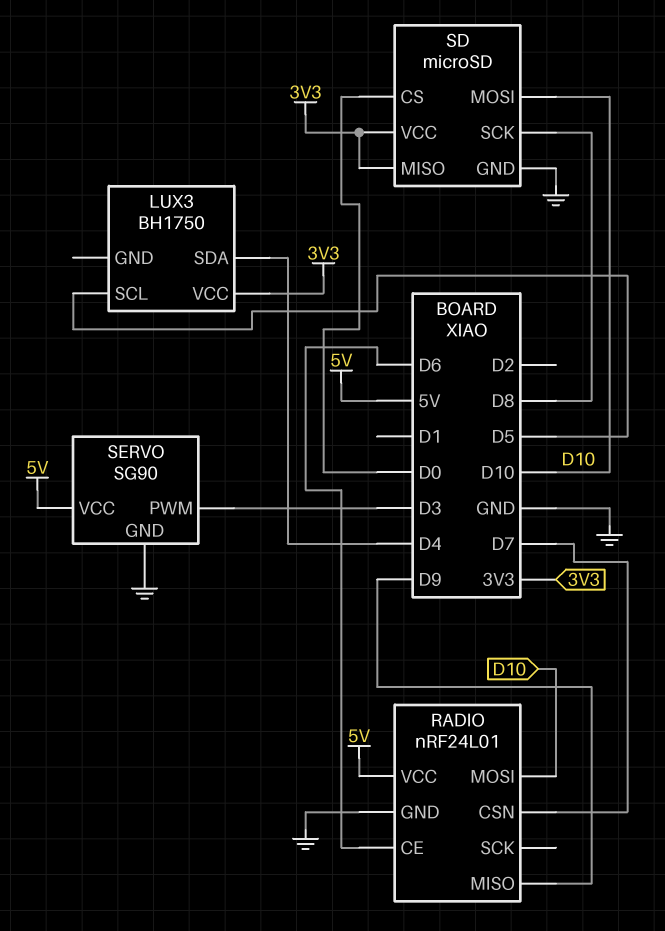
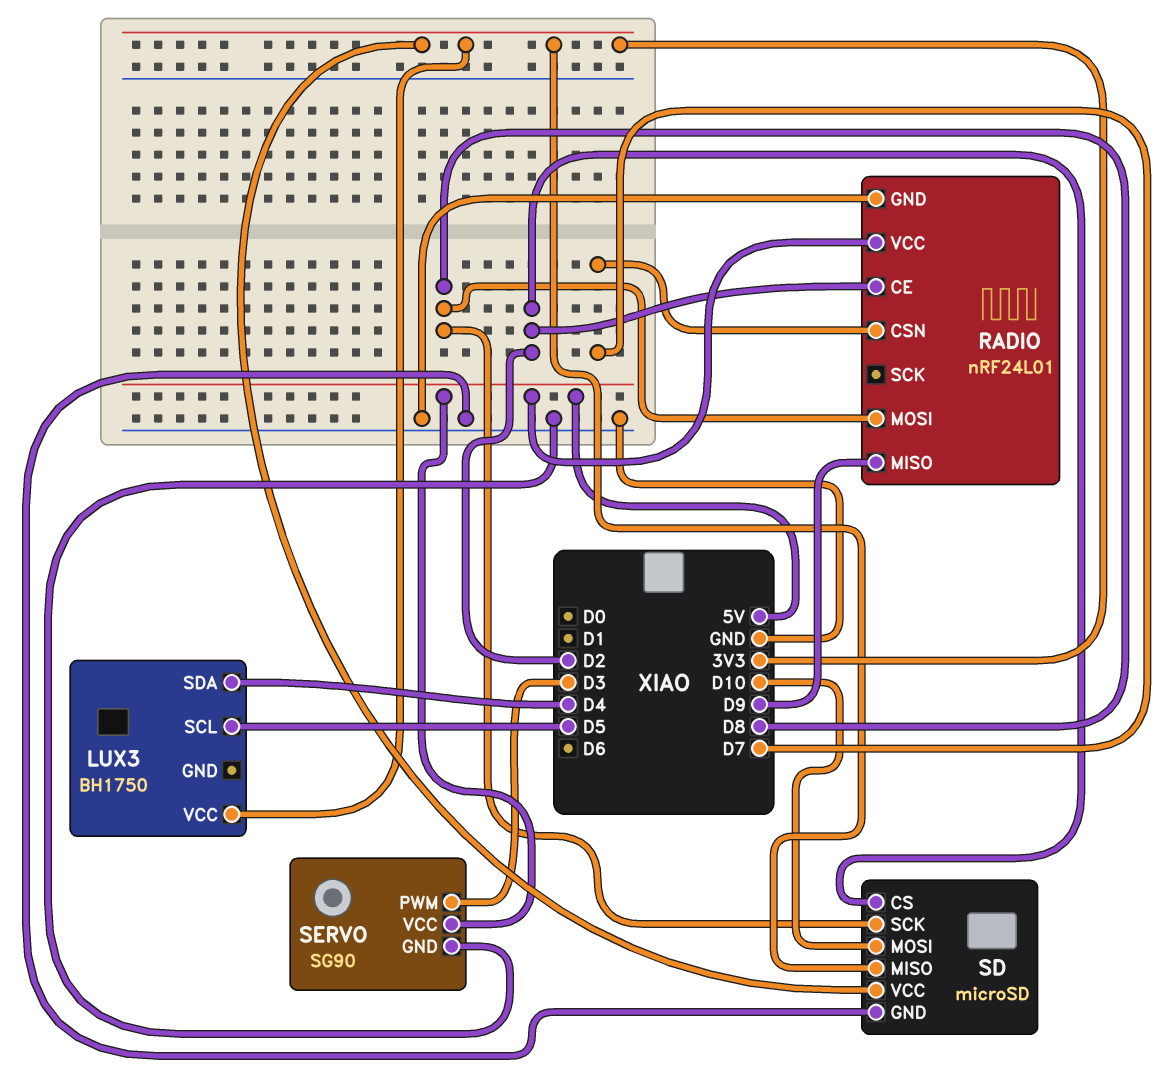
RADIO pin CE: D6 -> D2
RADIO pin MOSI: D10 -> D8
SD pin CS: D0 -> D2

